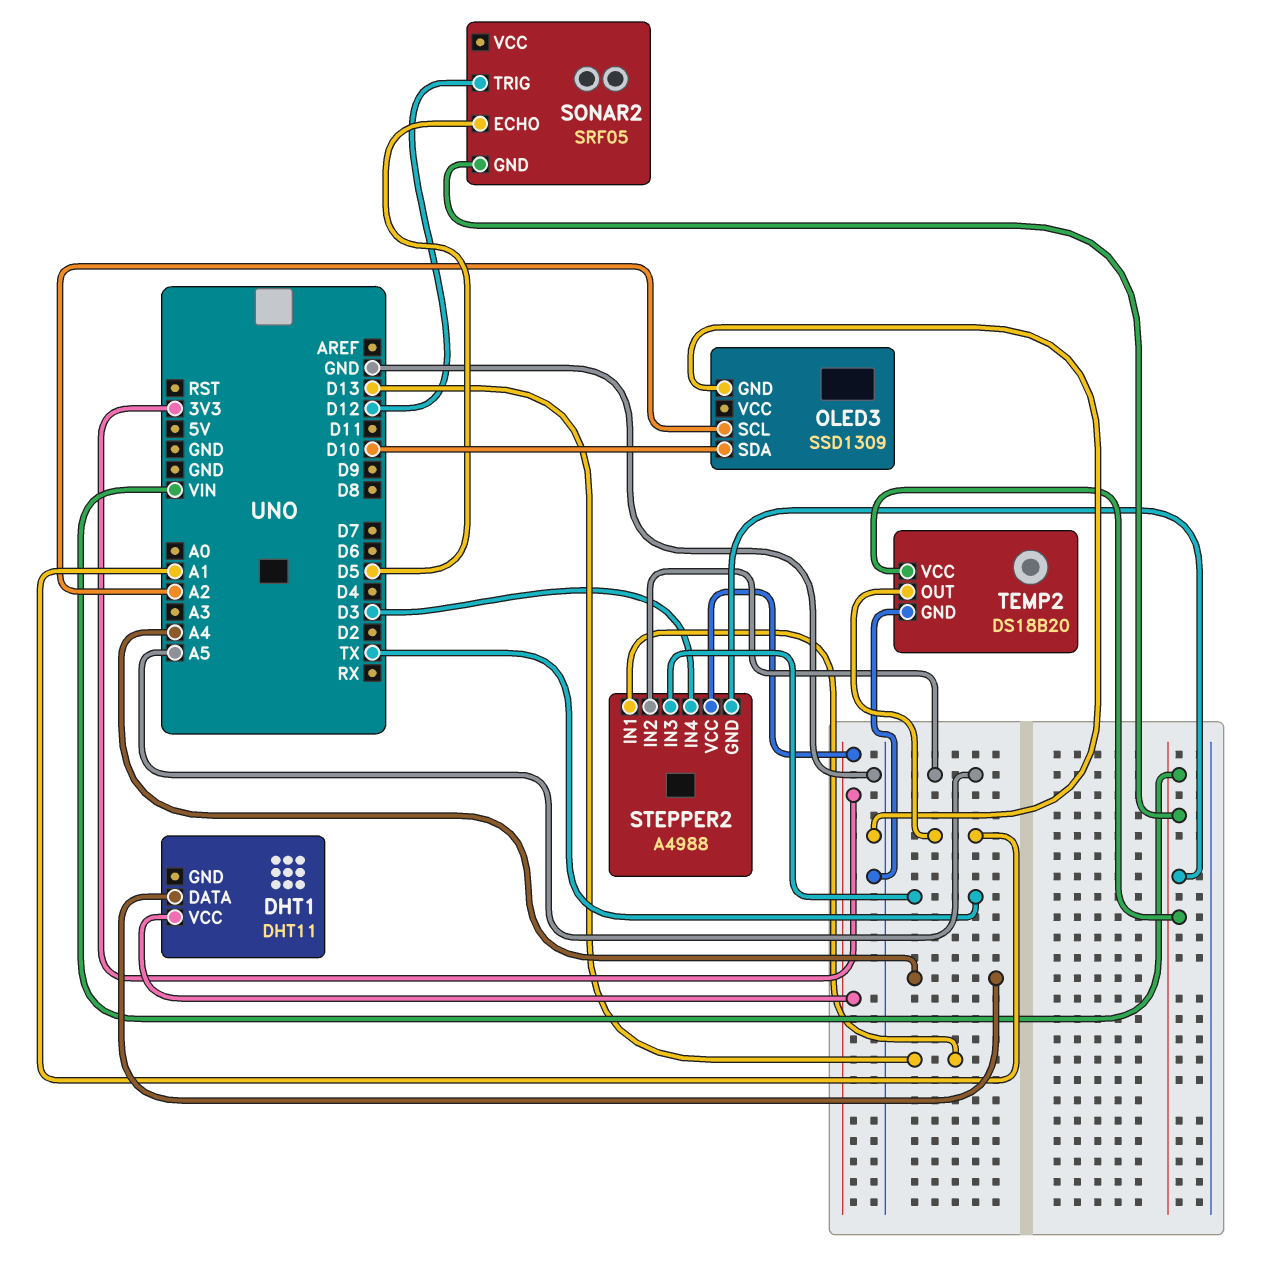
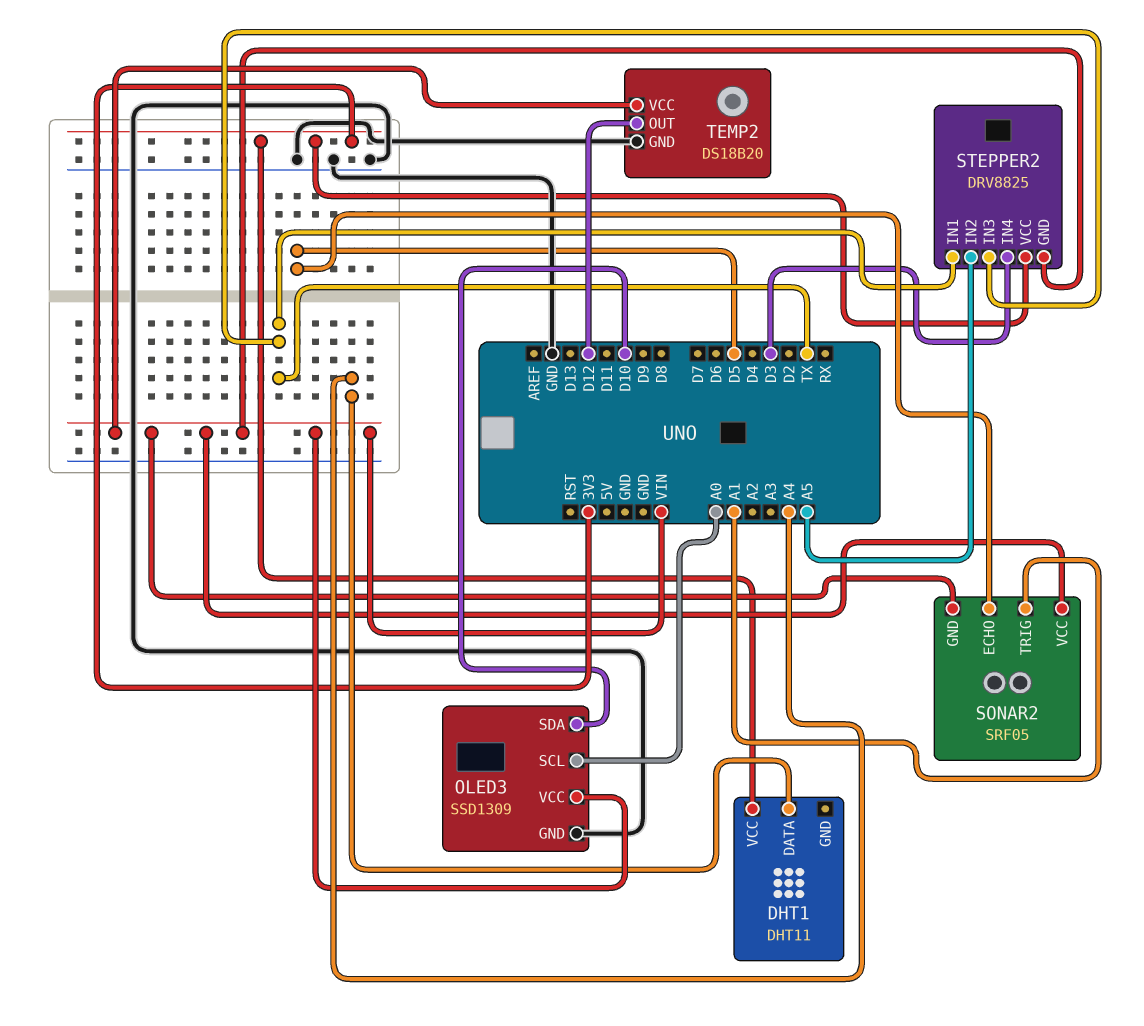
OLED3 pin SCL: A2 -> A0
OLED3 pin VCC: none -> VIN
SONAR2 pin TRIG: D12 -> A1
SONAR2 pin VCC: none -> VIN
STEPPER2: A4988 -> DRV8825
STEPPER2 pin IN1: D13 -> TX
TEMP2 pin OUT: A1 -> D12

